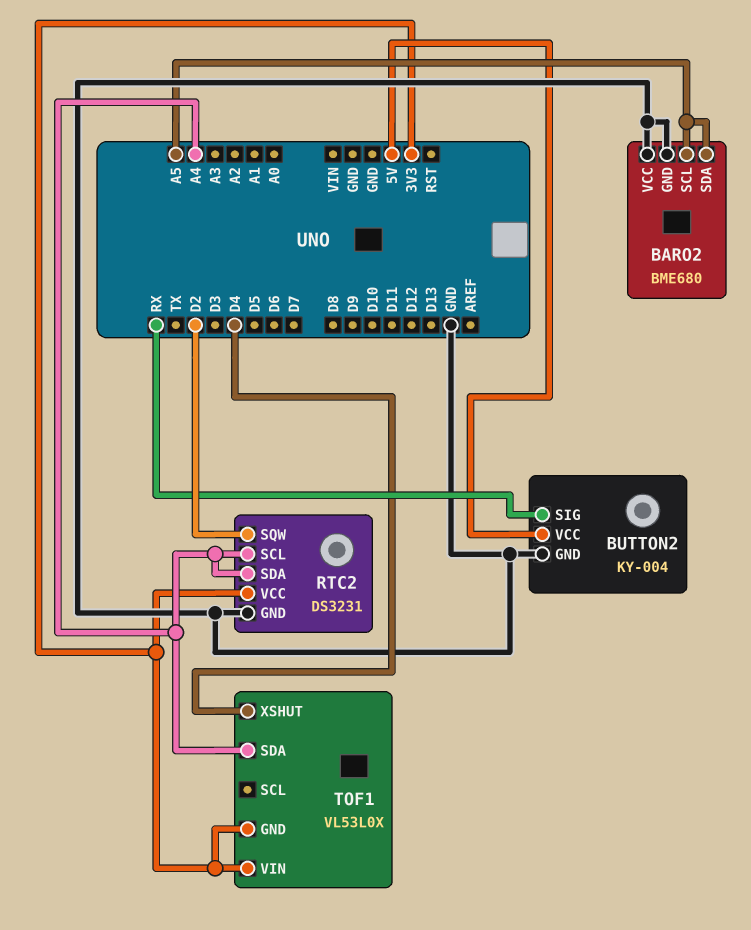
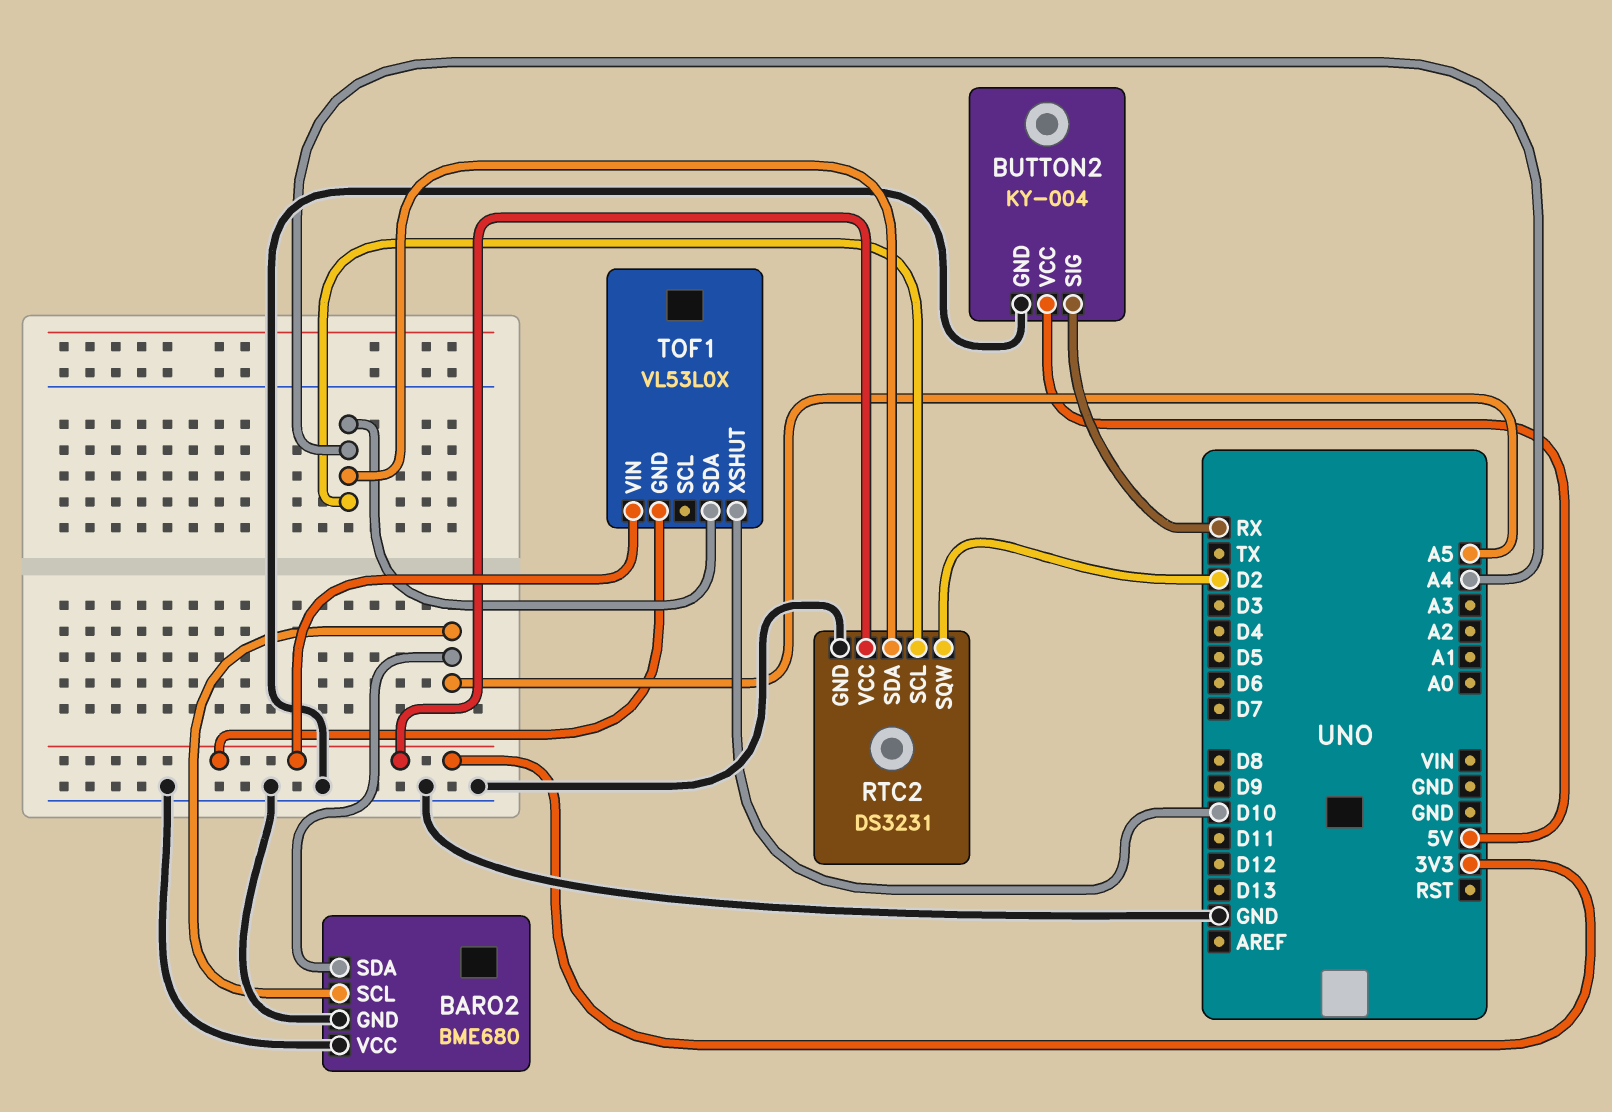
TOF1 pin XSHUT: D4 -> D10

